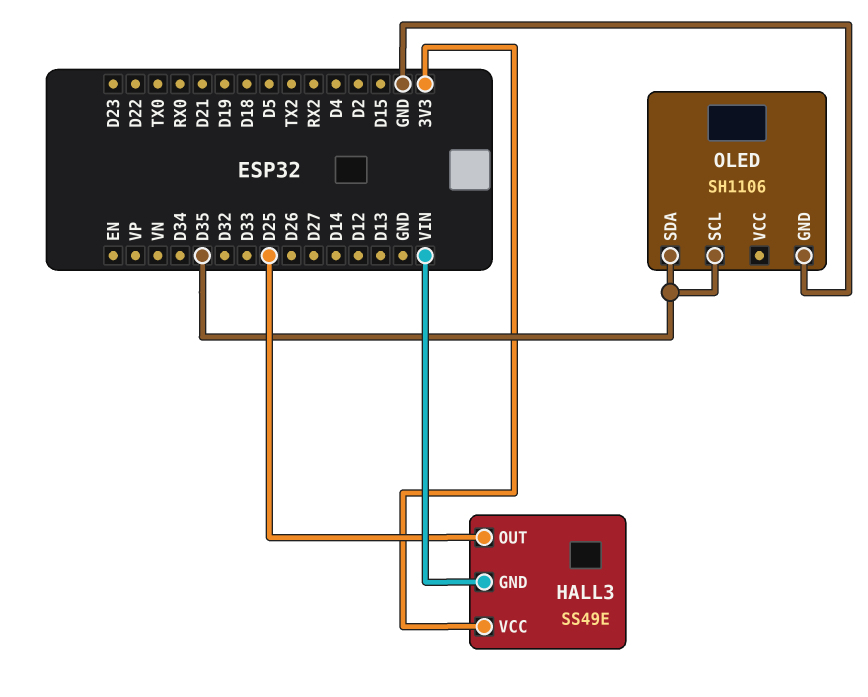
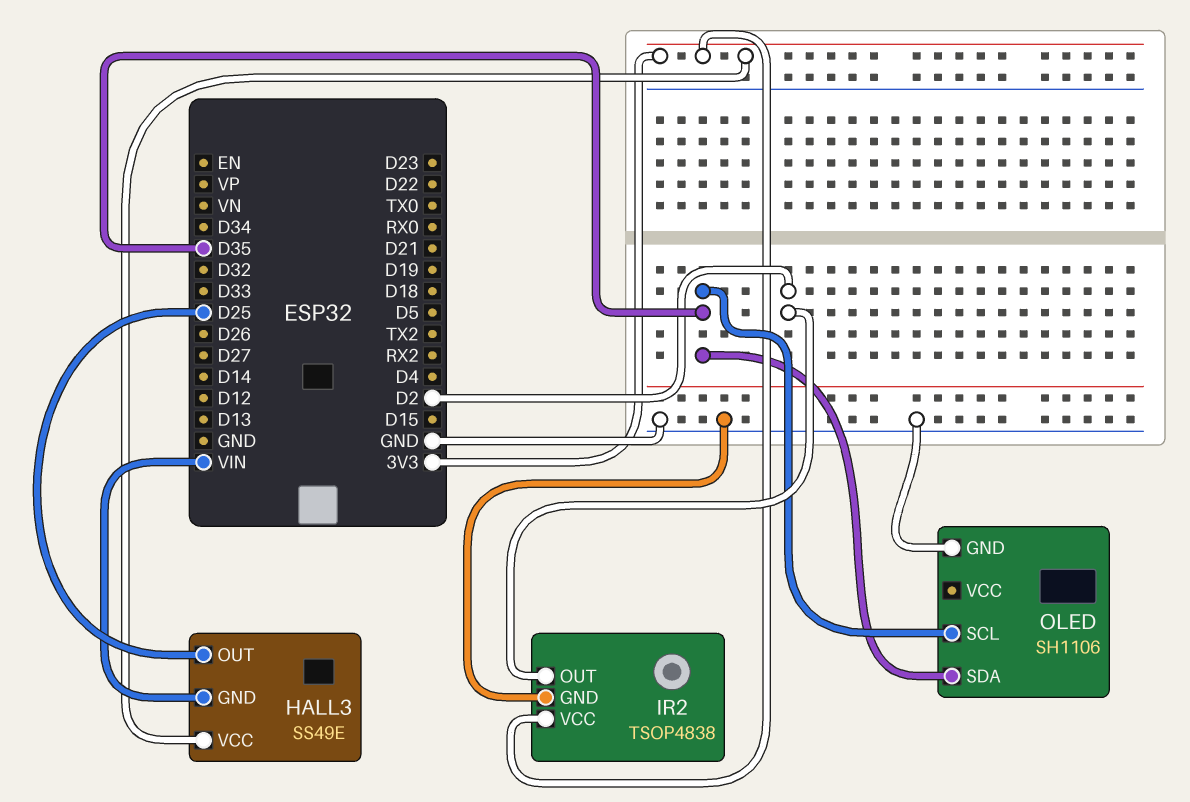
IR2: none -> TSOP4838
IR2 pin GND: none -> GND
IR2 pin OUT: none -> D2
IR2 pin VCC: none -> 3V3

